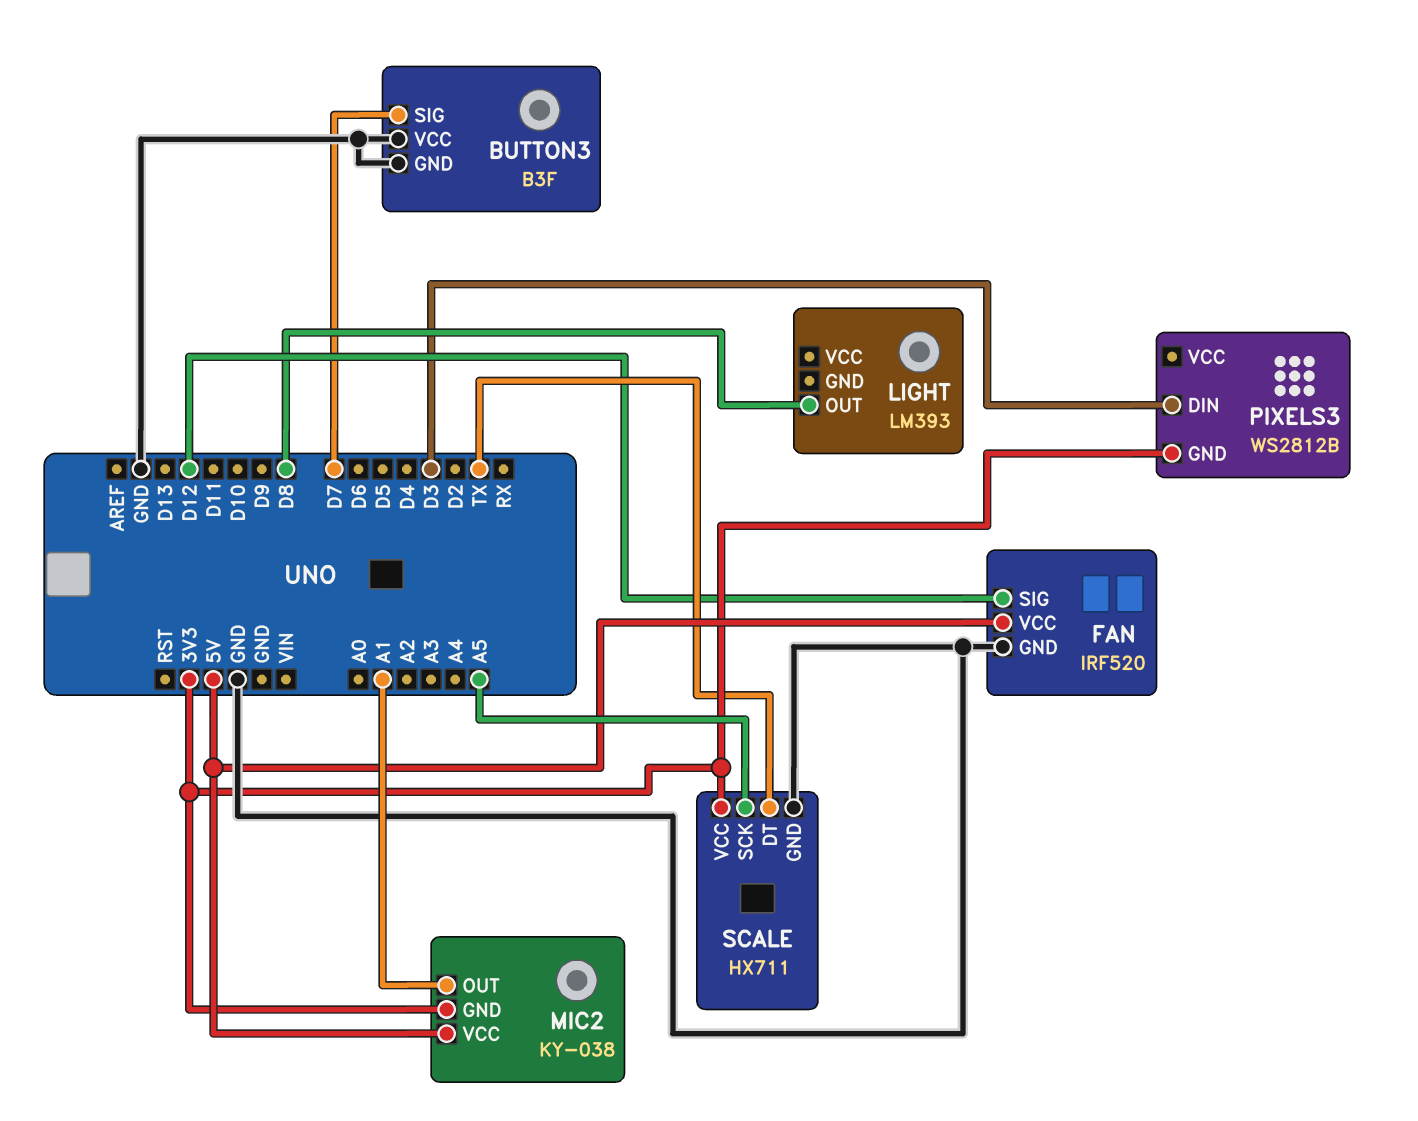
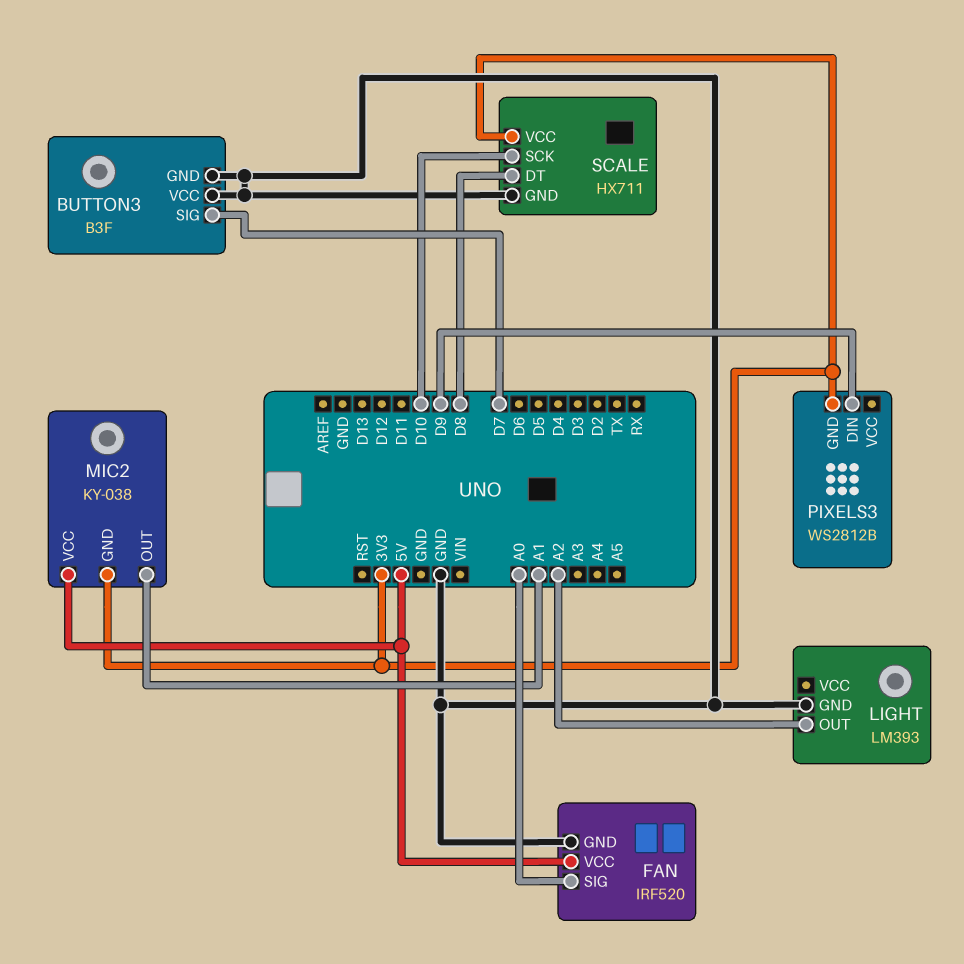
FAN pin SIG: D12 -> A0
LIGHT pin GND: none -> GND
LIGHT pin OUT: D8 -> A2
PIXELS3 pin DIN: D3 -> D9
SCALE pin DT: TX -> D8
SCALE pin SCK: A5 -> D10

